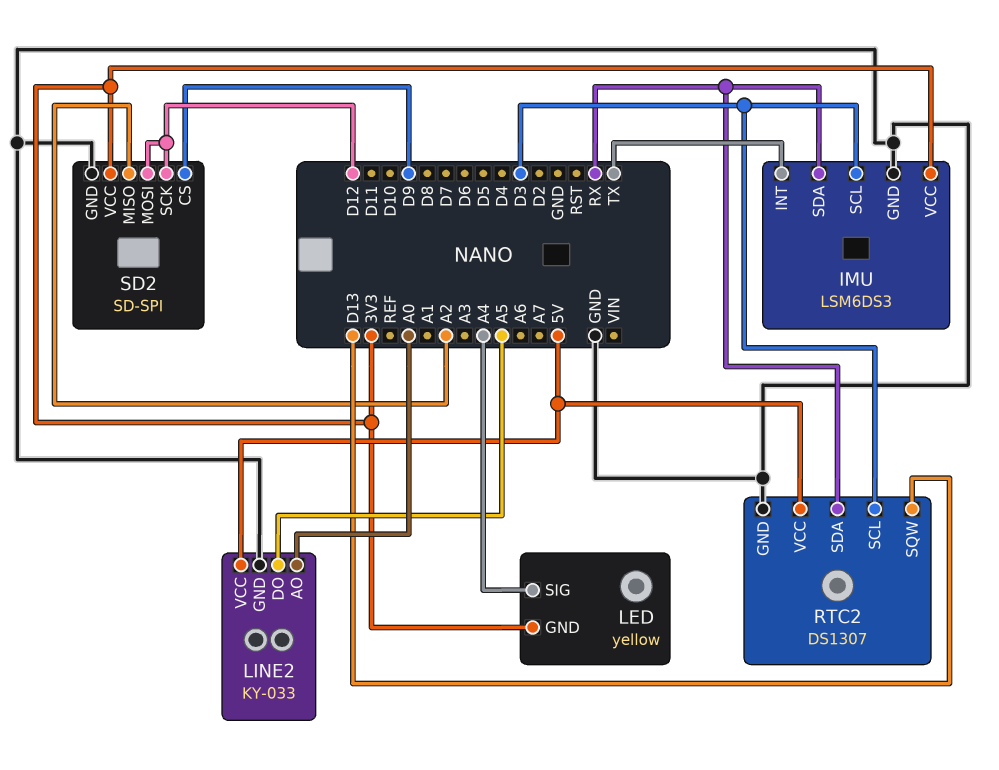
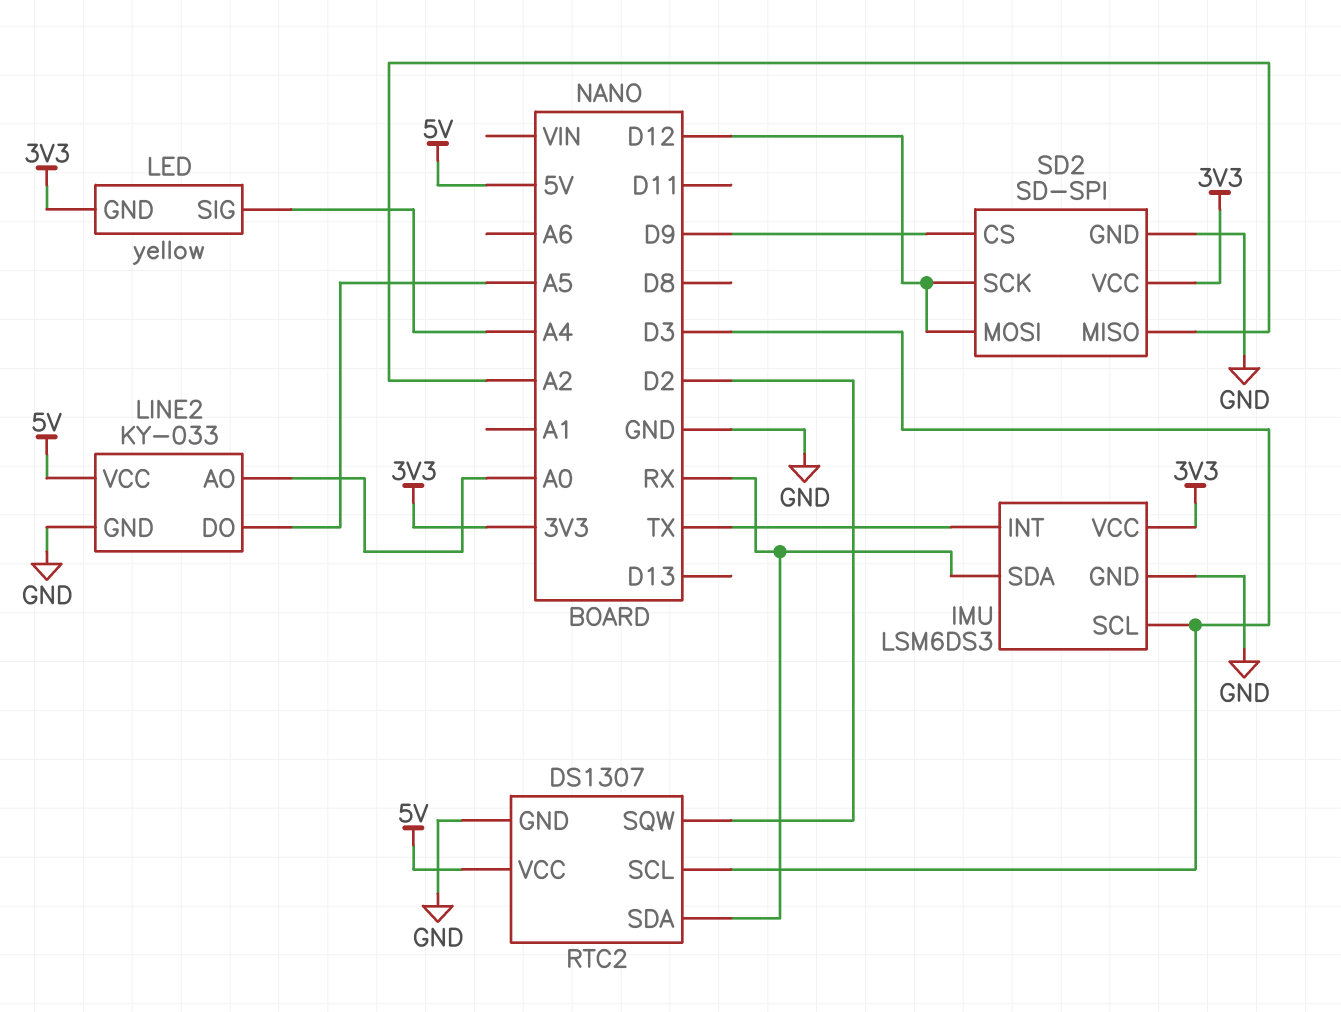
RTC2 pin SQW: D13 -> D2

